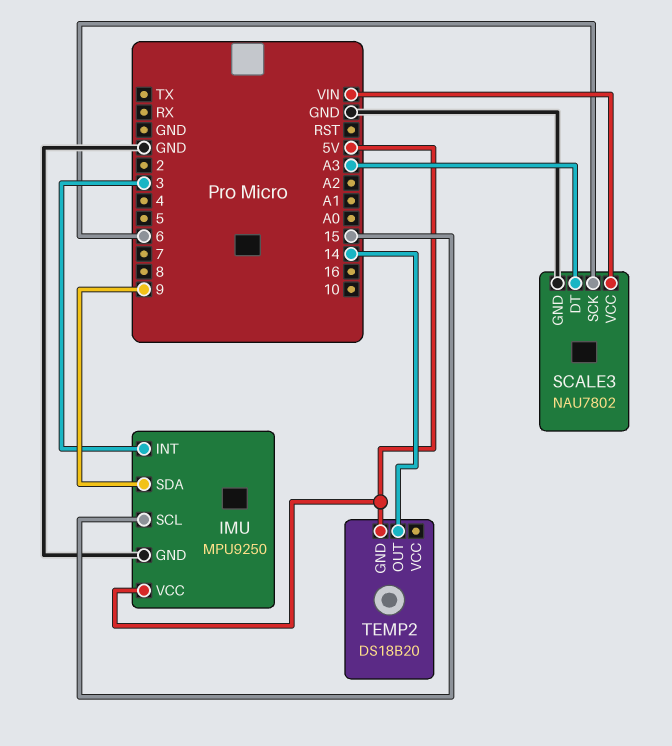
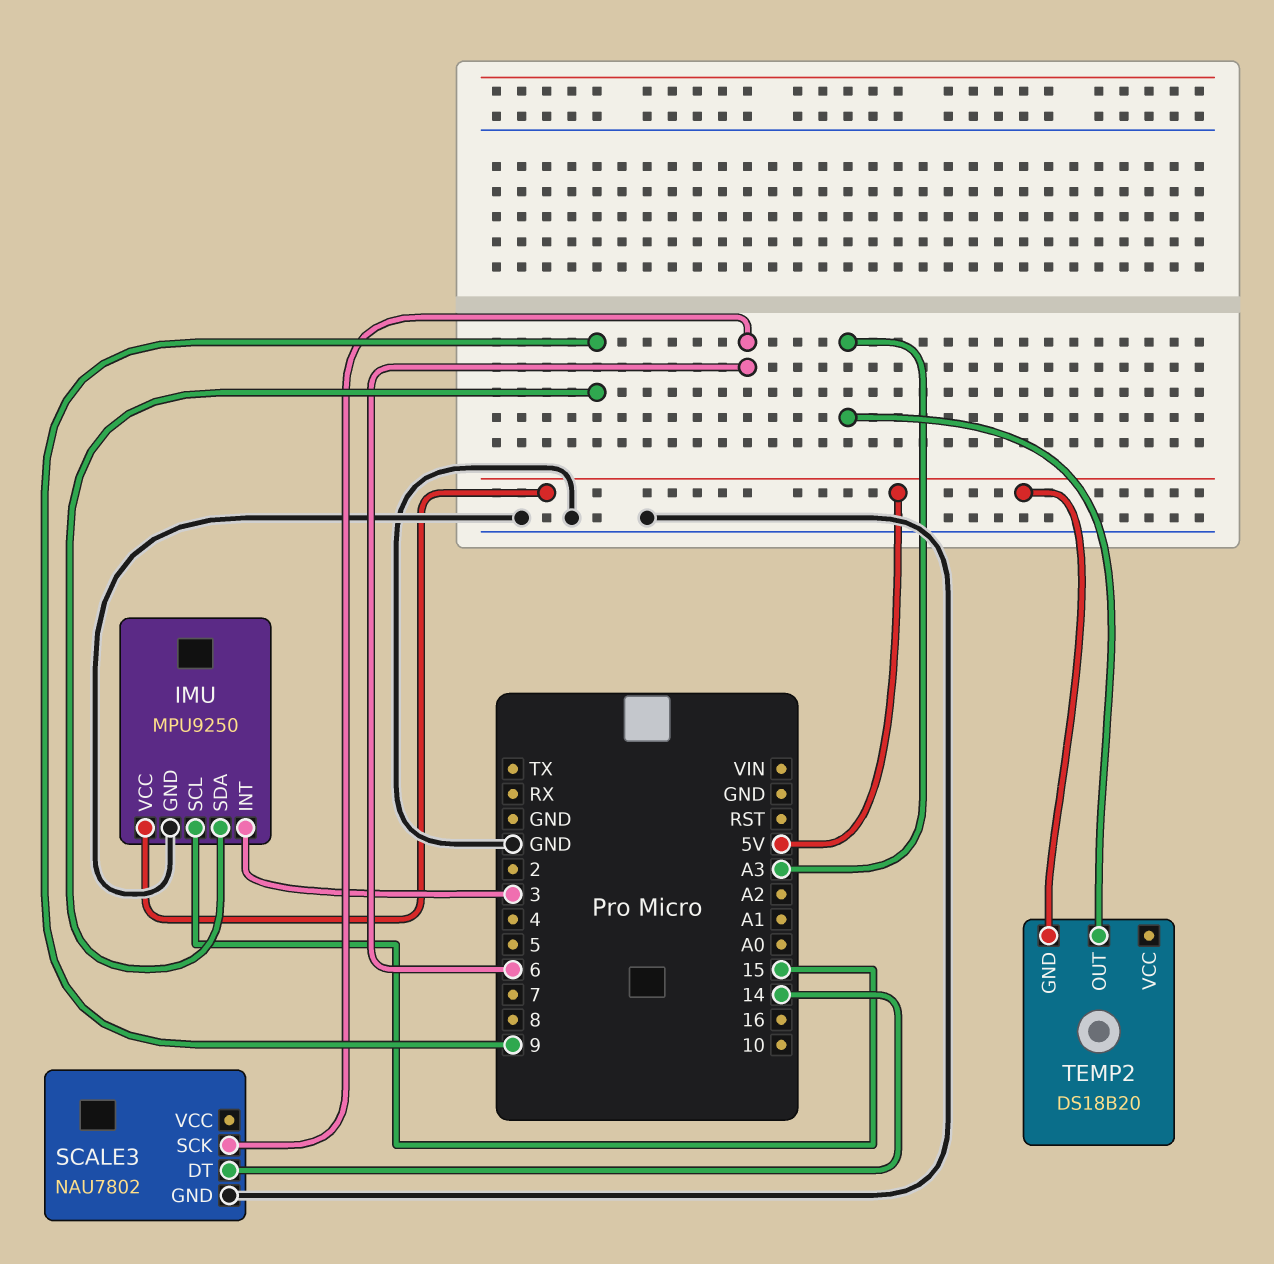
SCALE3 pin DT: A3 -> 14
SCALE3 pin VCC: VIN -> none
TEMP2 pin OUT: 14 -> A3

